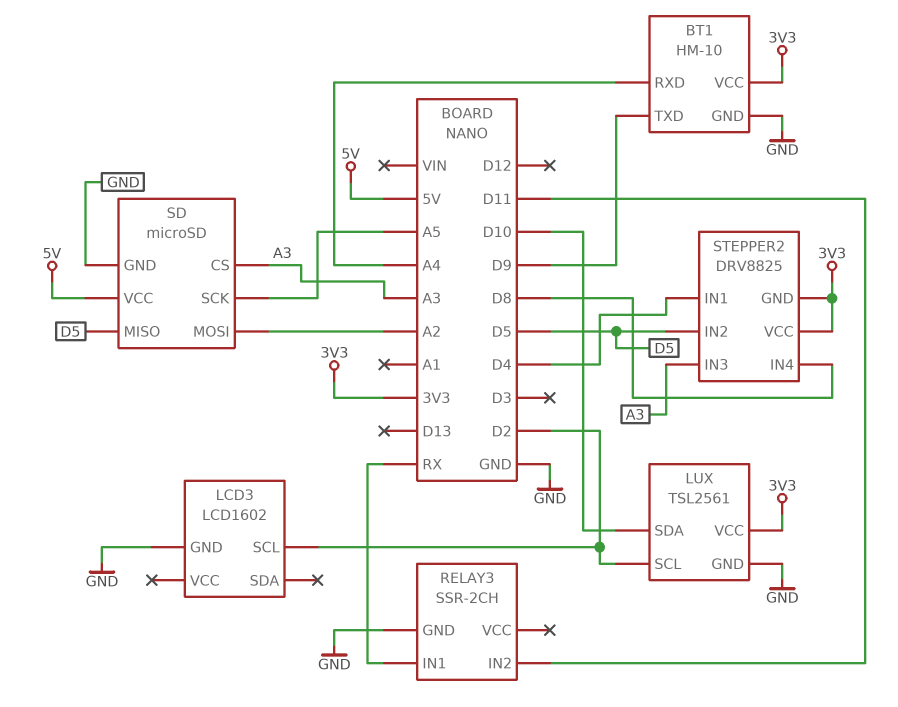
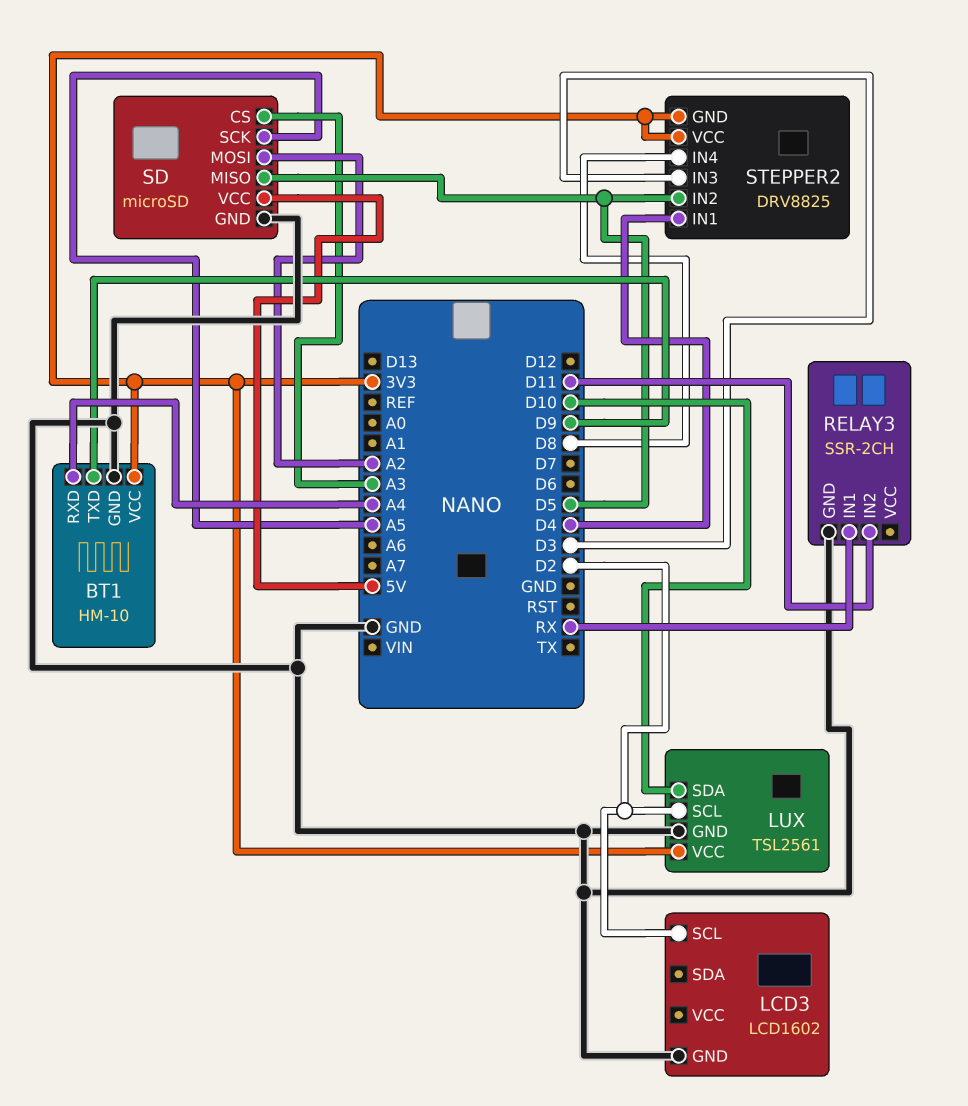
STEPPER2 pin IN3: A3 -> D3

